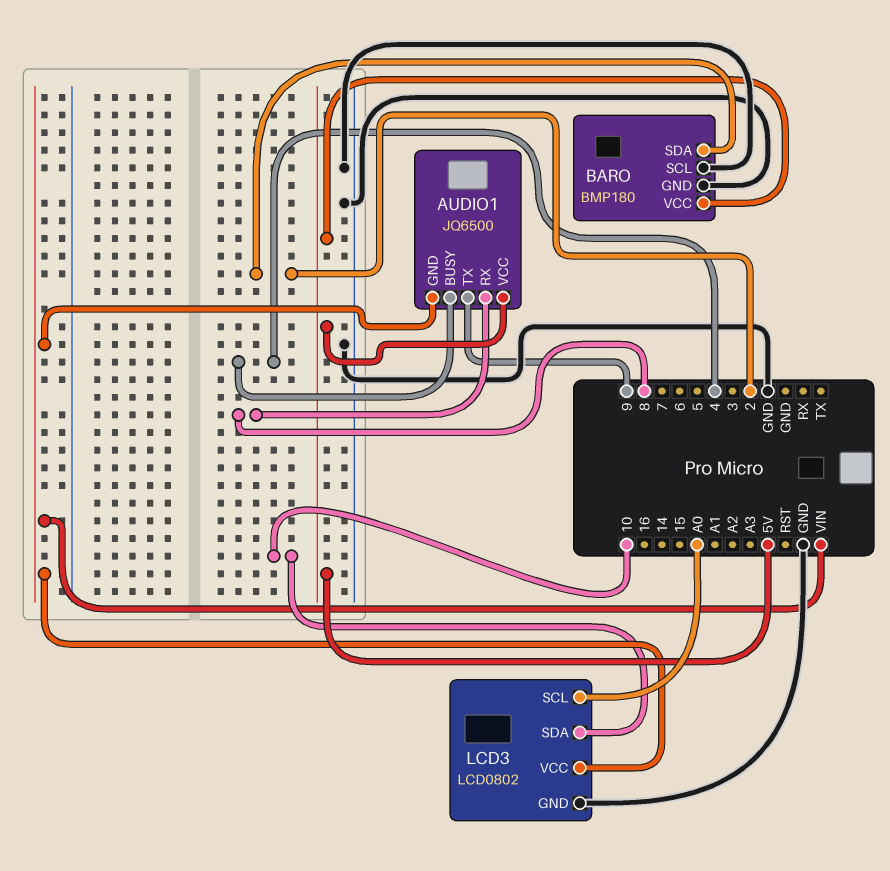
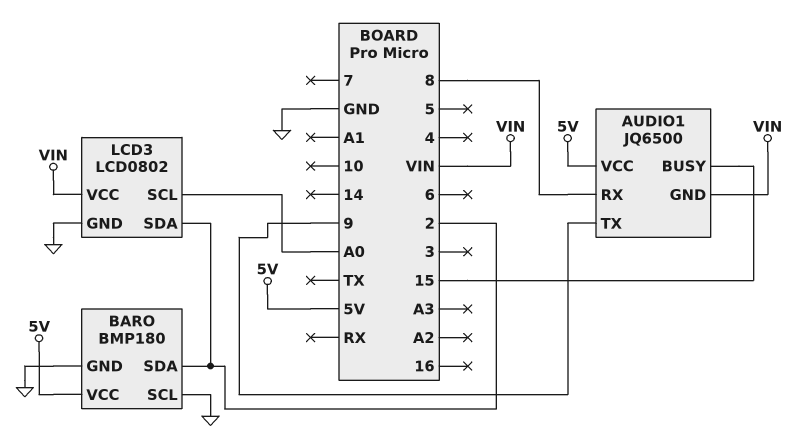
AUDIO1 pin BUSY: 4 -> 15
LCD3 pin SDA: 10 -> 2

